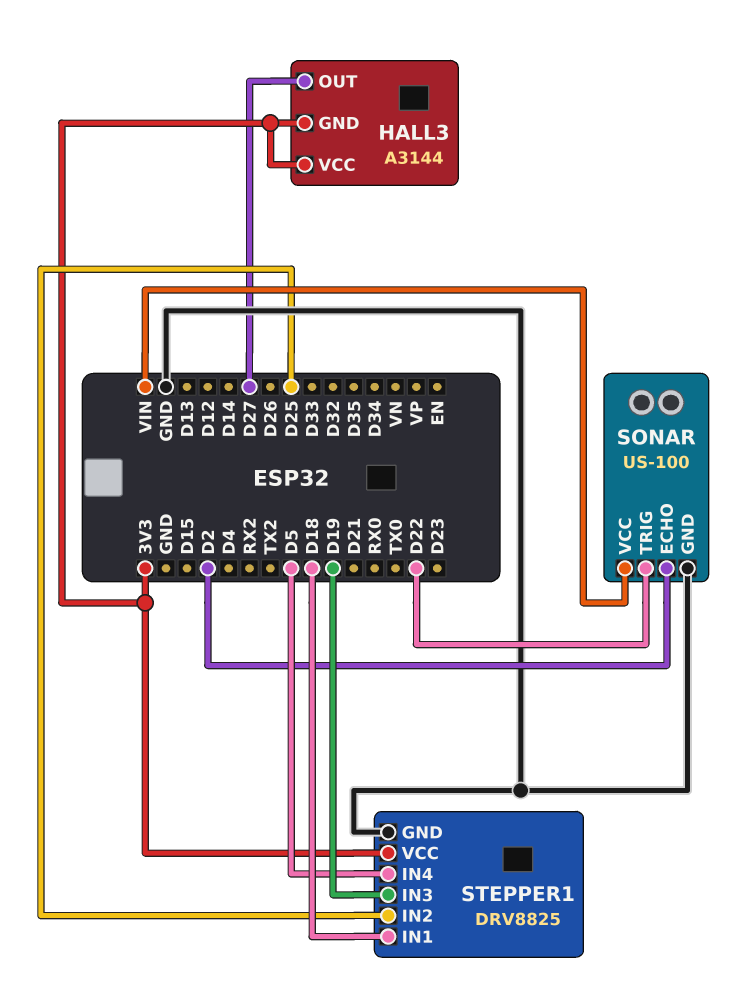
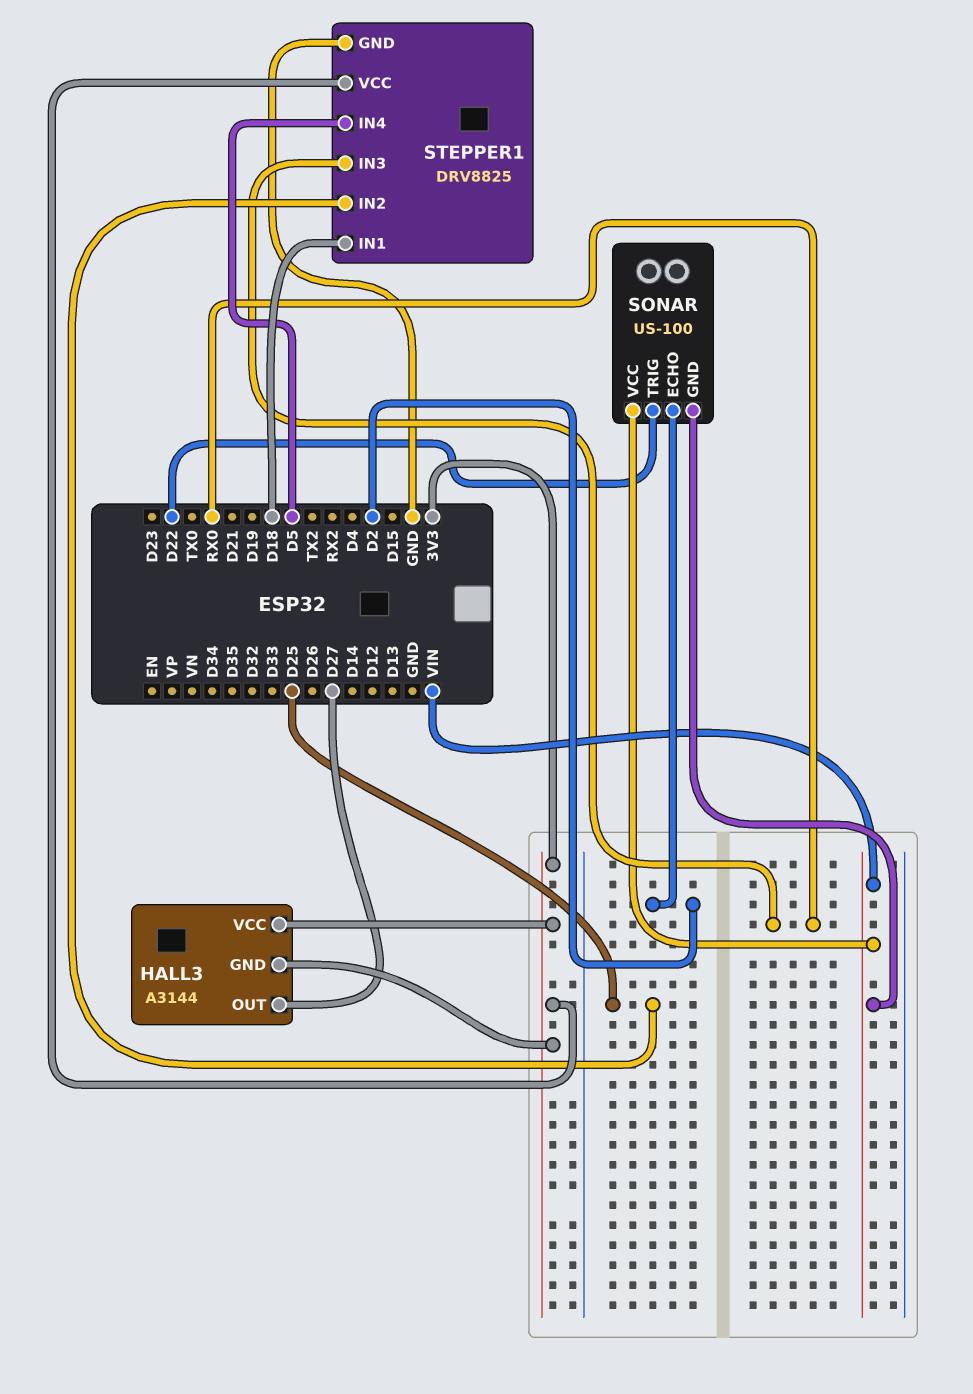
SONAR pin GND: GND -> VIN
STEPPER1 pin IN3: D19 -> RX0

